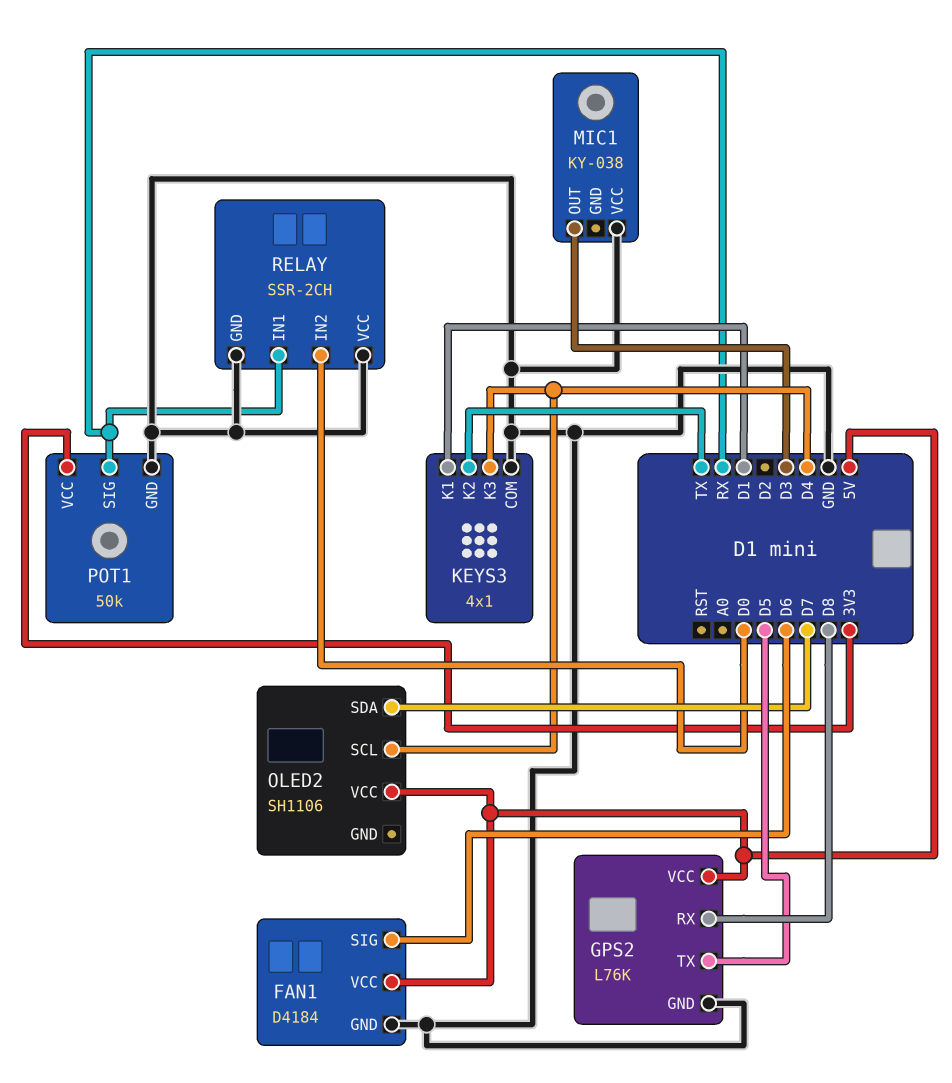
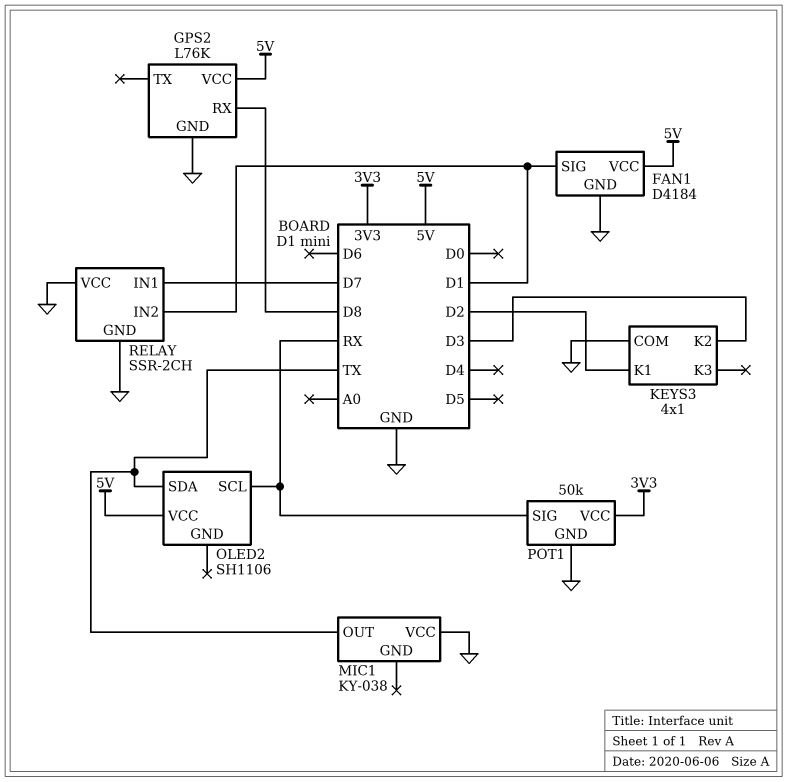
FAN1 pin SIG: D6 -> D1
GPS2 pin TX: D5 -> none
KEYS3 pin K1: D1 -> D2
KEYS3 pin K2: TX -> D3
KEYS3 pin K3: D4 -> none
MIC1 pin OUT: D3 -> TX
OLED2 pin SCL: D4 -> RX
OLED2 pin SDA: D7 -> TX
RELAY pin IN1: RX -> D7
RELAY pin IN2: D0 -> D1

